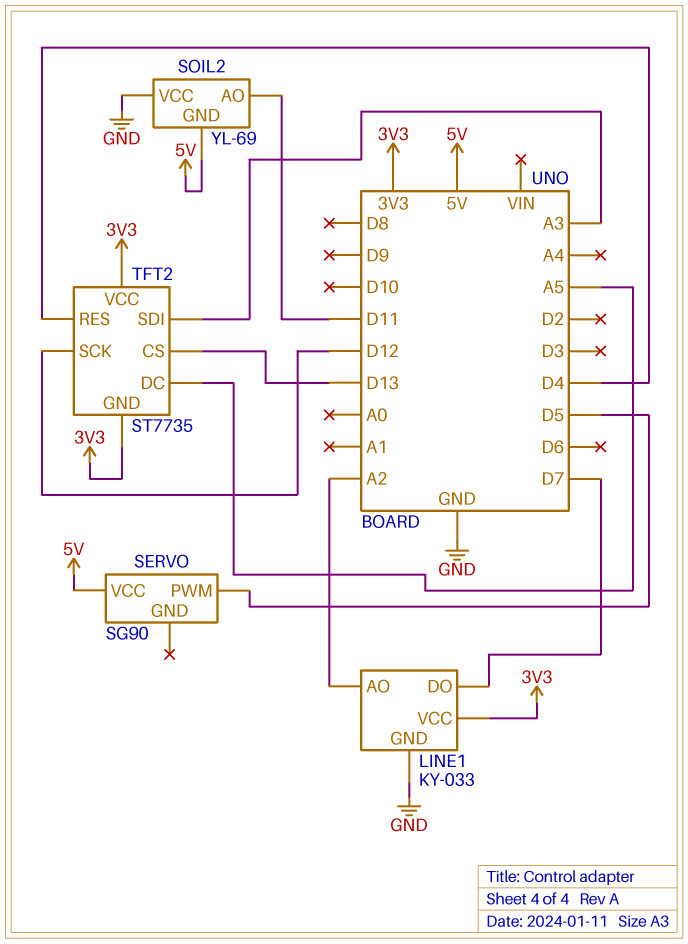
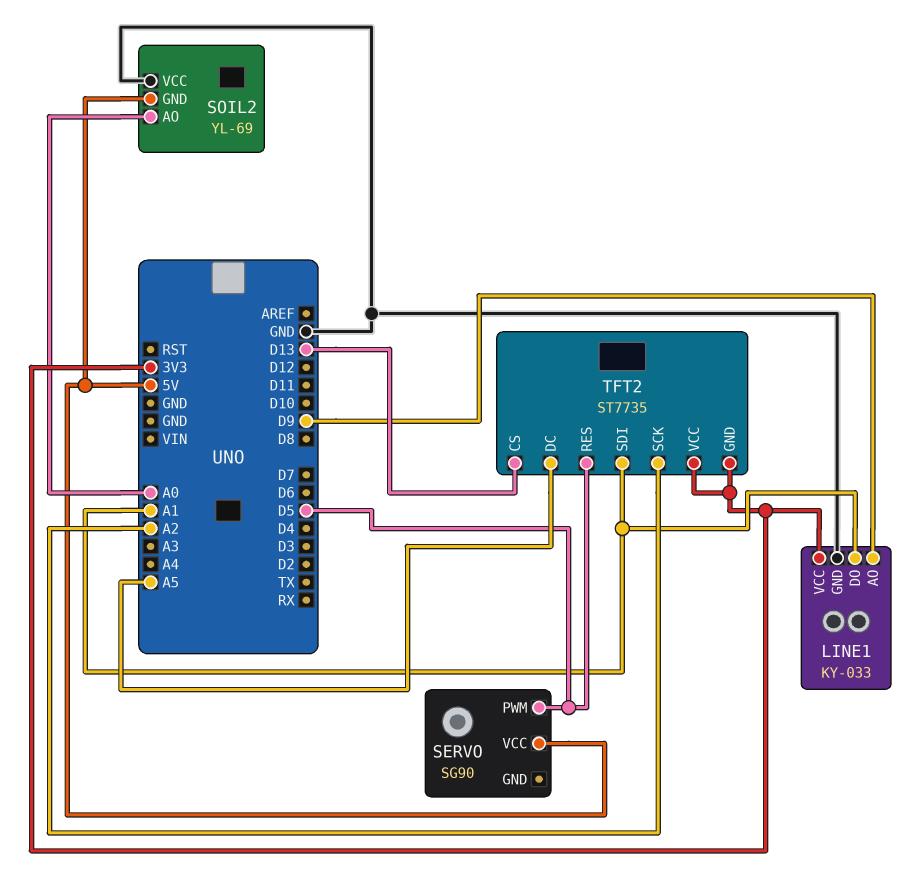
LINE1 pin AO: A2 -> D9
LINE1 pin DO: D7 -> A1
SOIL2 pin AO: D11 -> A0
TFT2 pin RES: D4 -> D5
TFT2 pin SCK: D12 -> A2
TFT2 pin SDI: A3 -> A1

